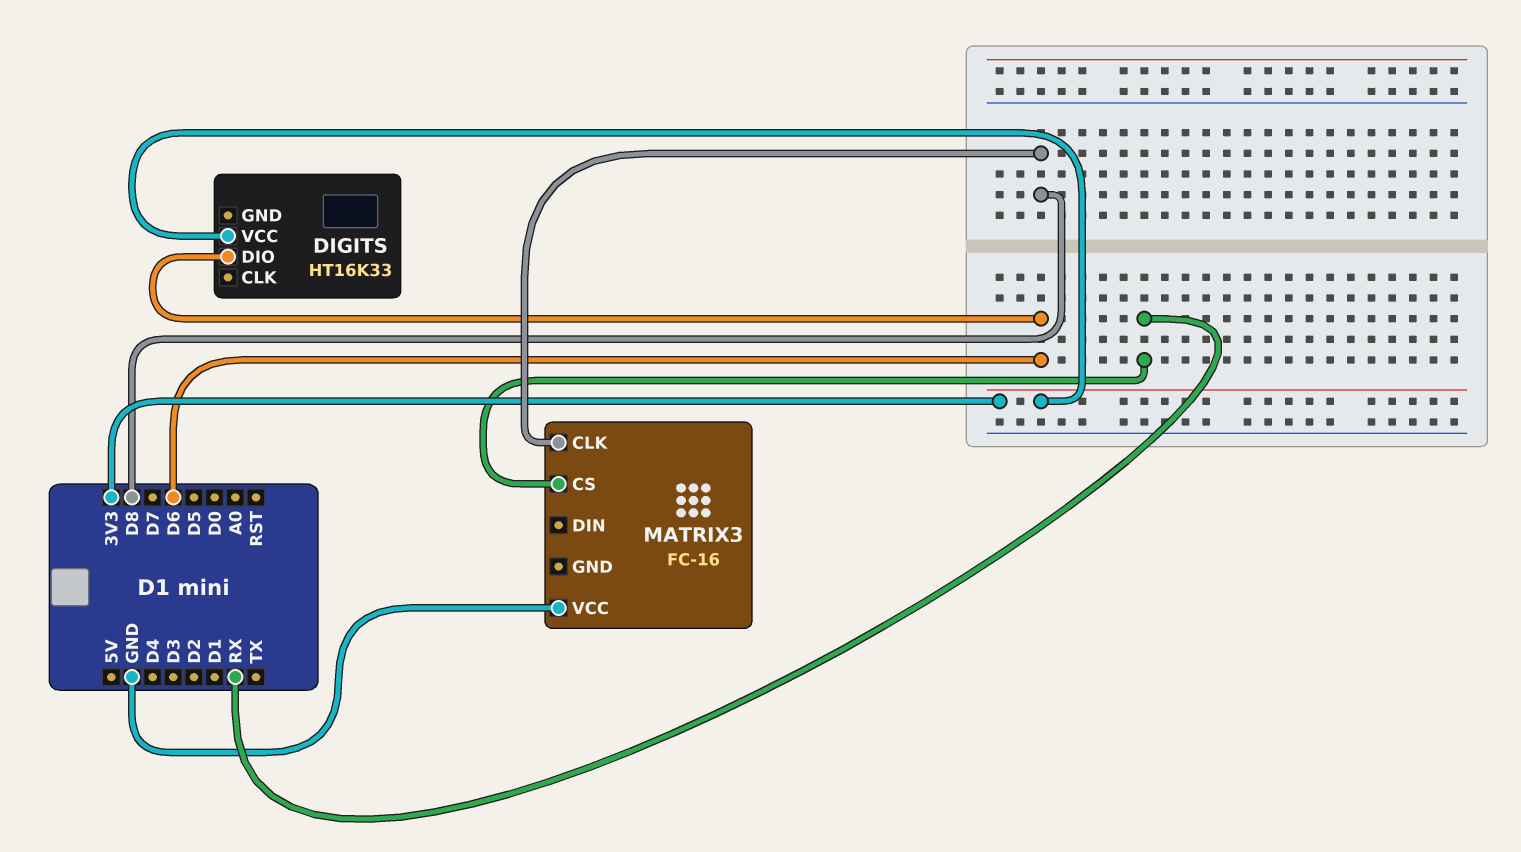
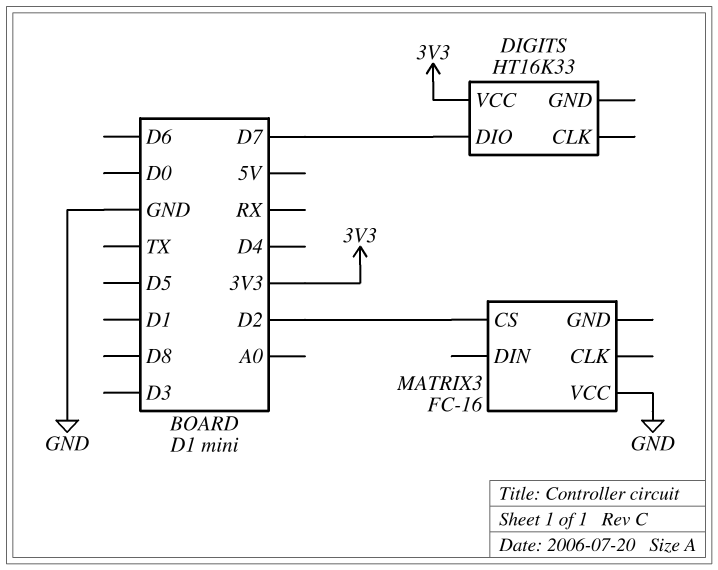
DIGITS pin DIO: D6 -> D7
MATRIX3 pin CLK: D8 -> none
MATRIX3 pin CS: RX -> D2

